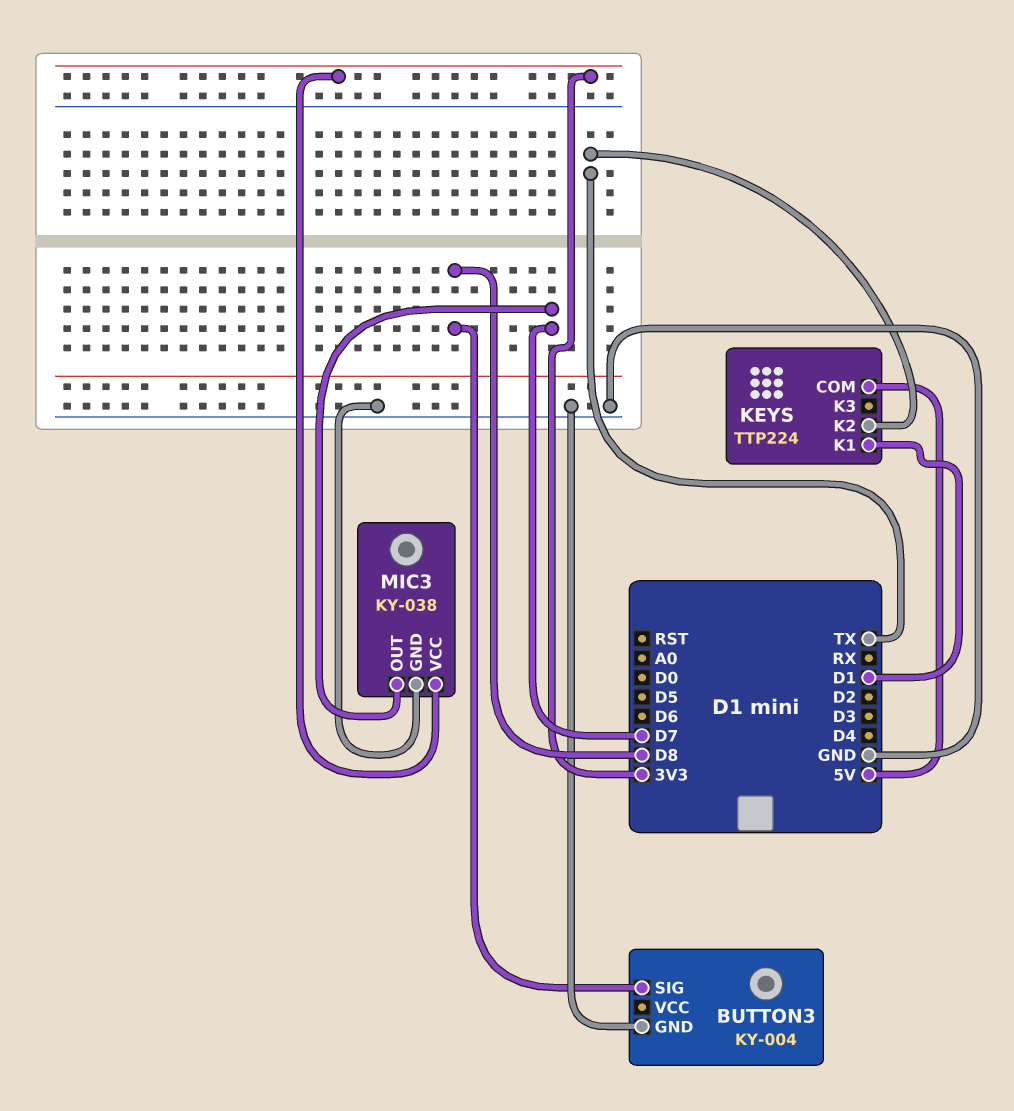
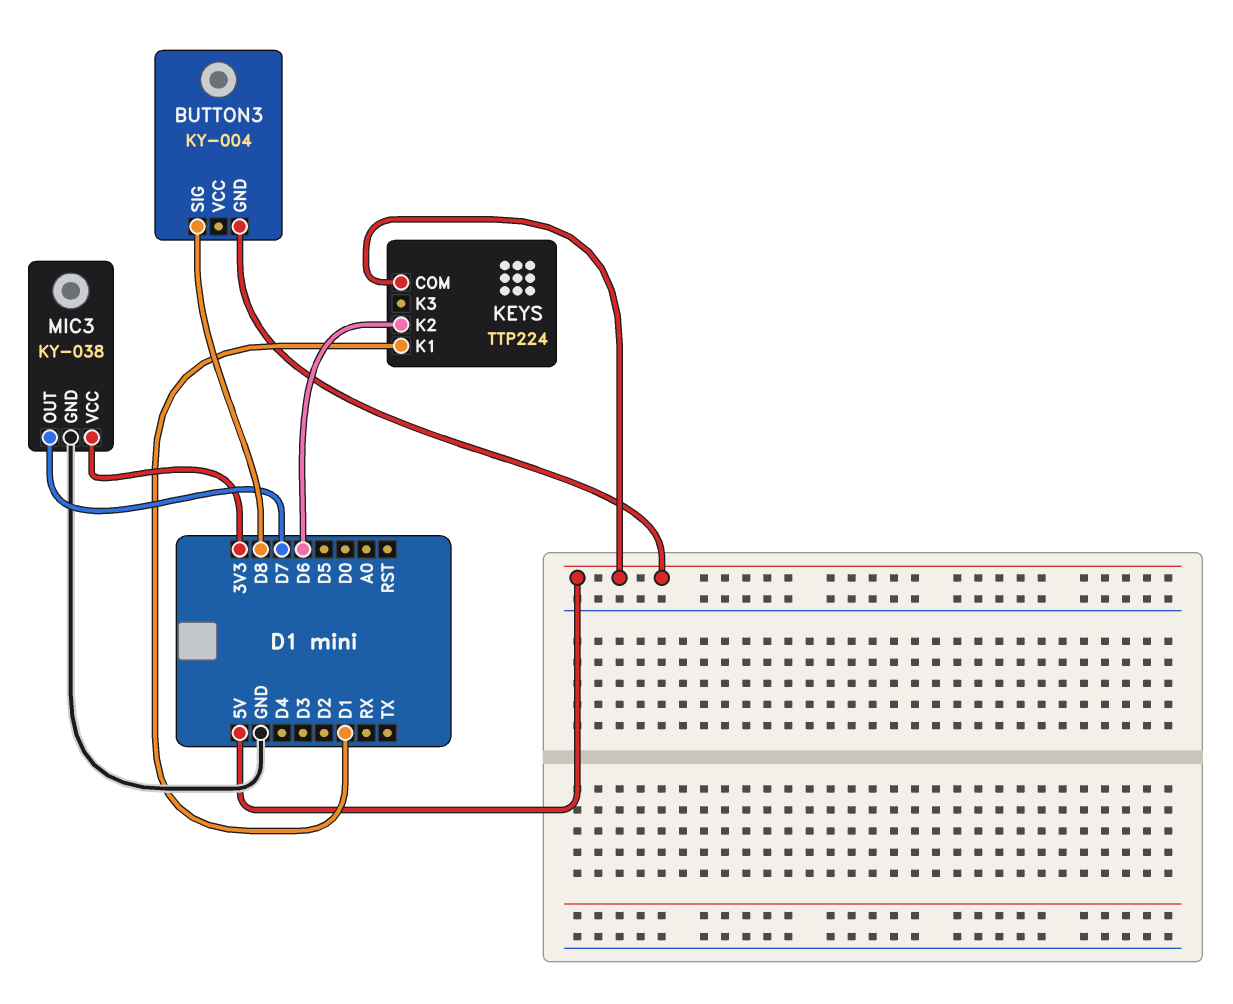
BUTTON3 pin GND: GND -> 5V
KEYS pin K2: TX -> D6

